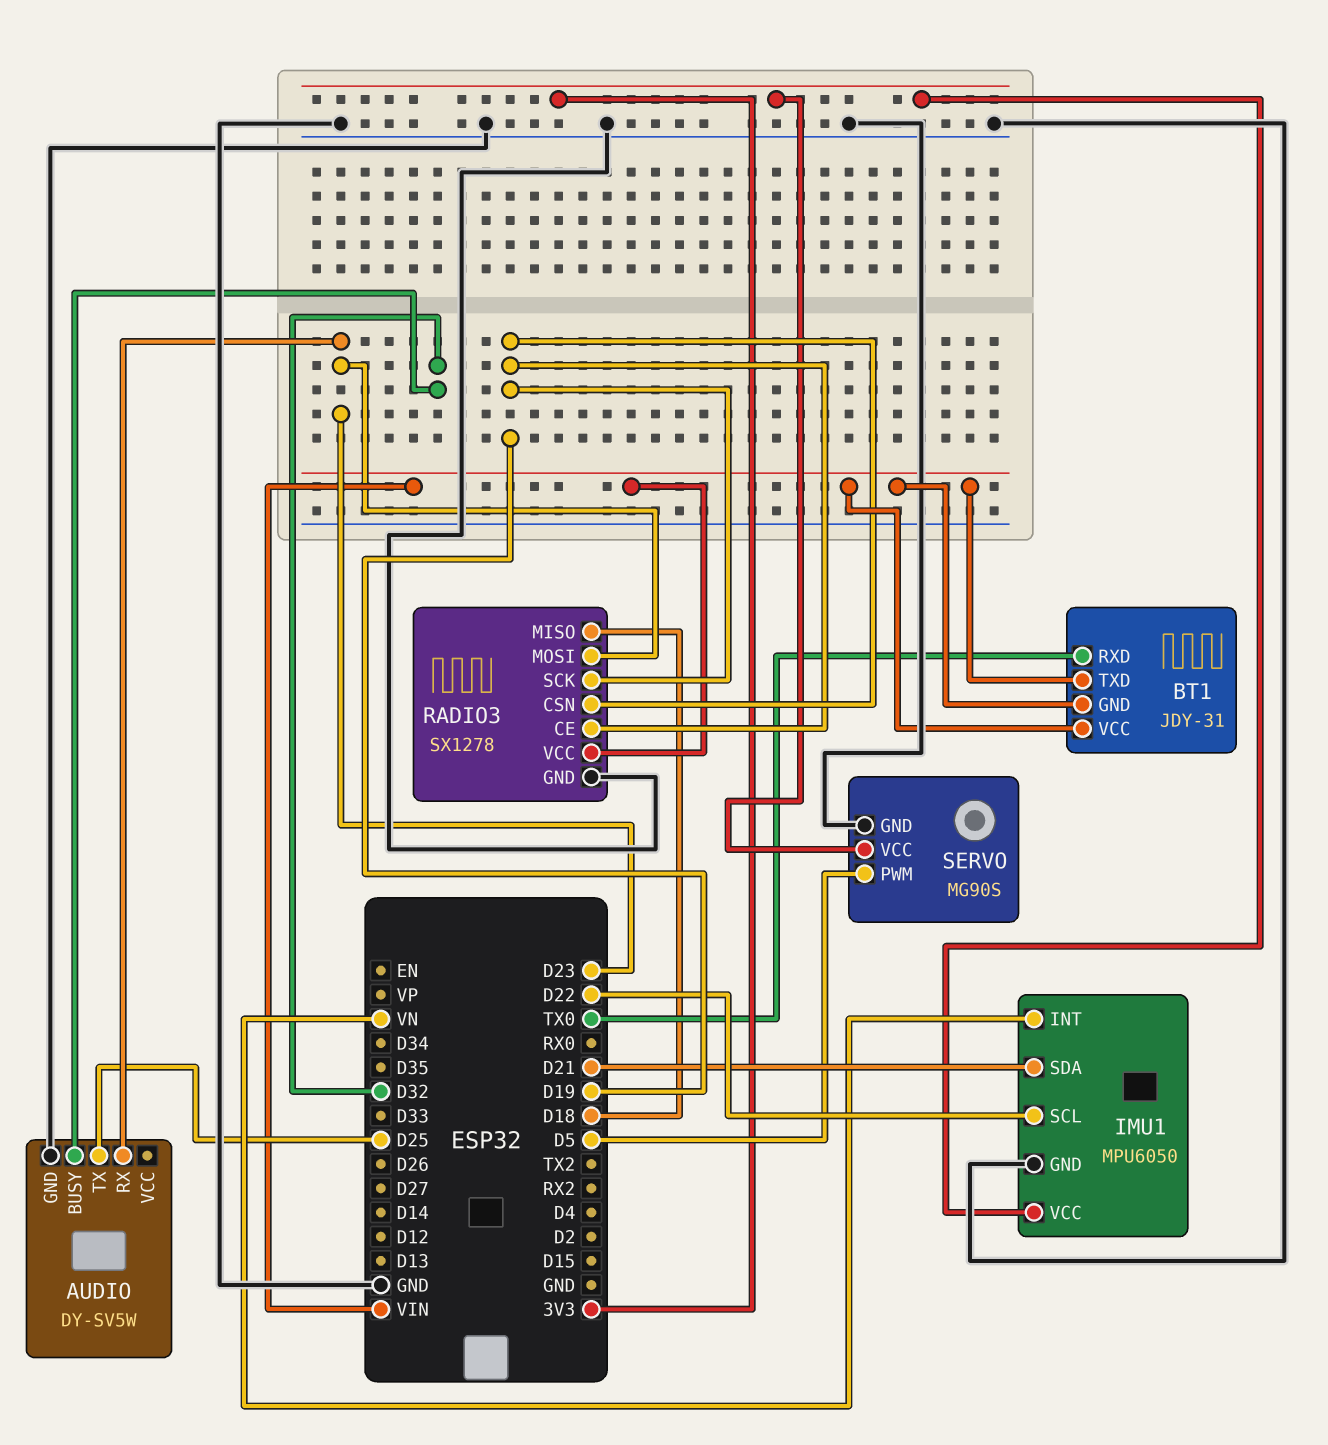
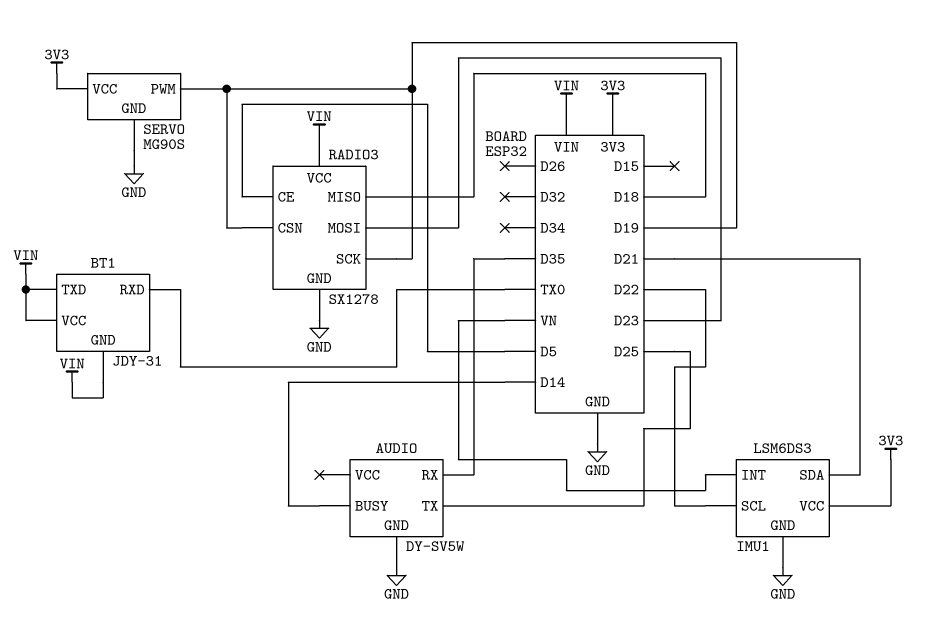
AUDIO pin BUSY: D32 -> D14
AUDIO pin RX: D23 -> D35
IMU1: MPU6050 -> LSM6DS3
RADIO3 pin CE: D19 -> D5
SERVO pin PWM: D5 -> D19

